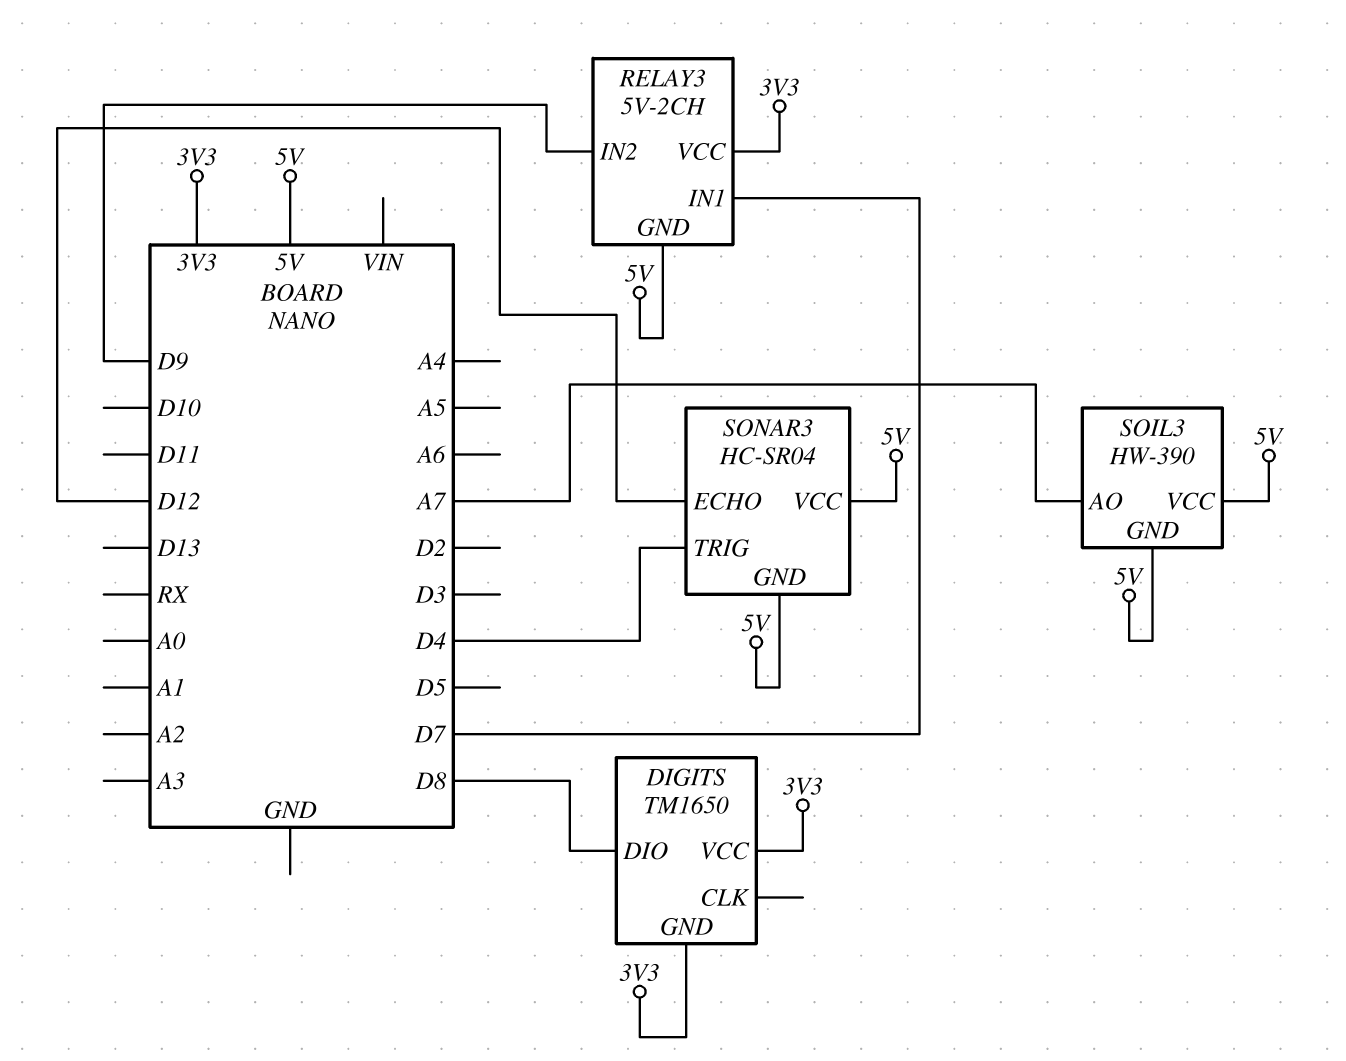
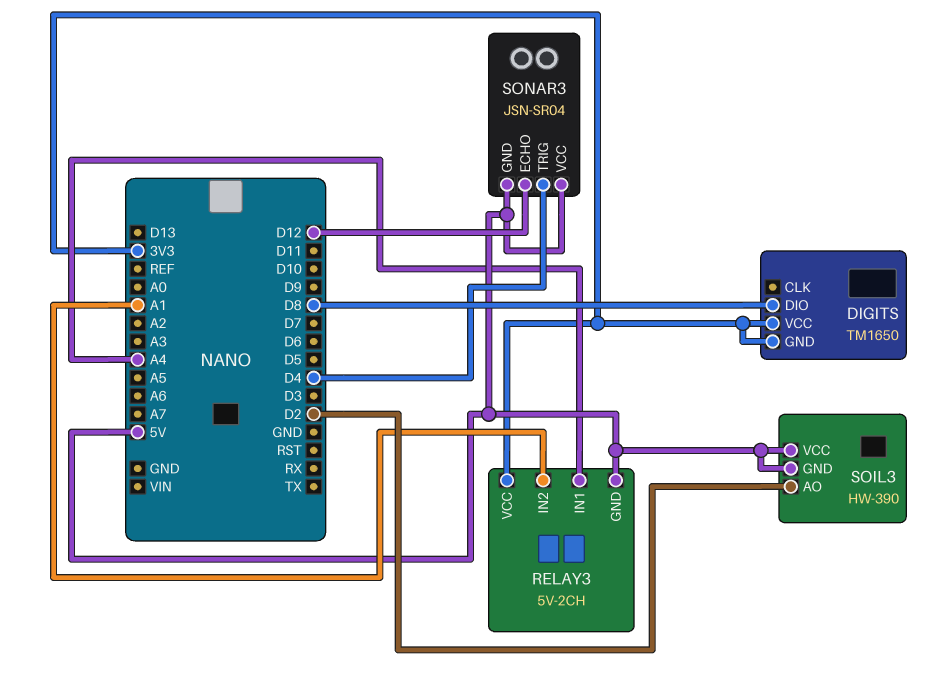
RELAY3 pin IN1: D7 -> A4
RELAY3 pin IN2: D9 -> A1
SOIL3 pin AO: A7 -> D2
SONAR3: HC-SR04 -> JSN-SR04

